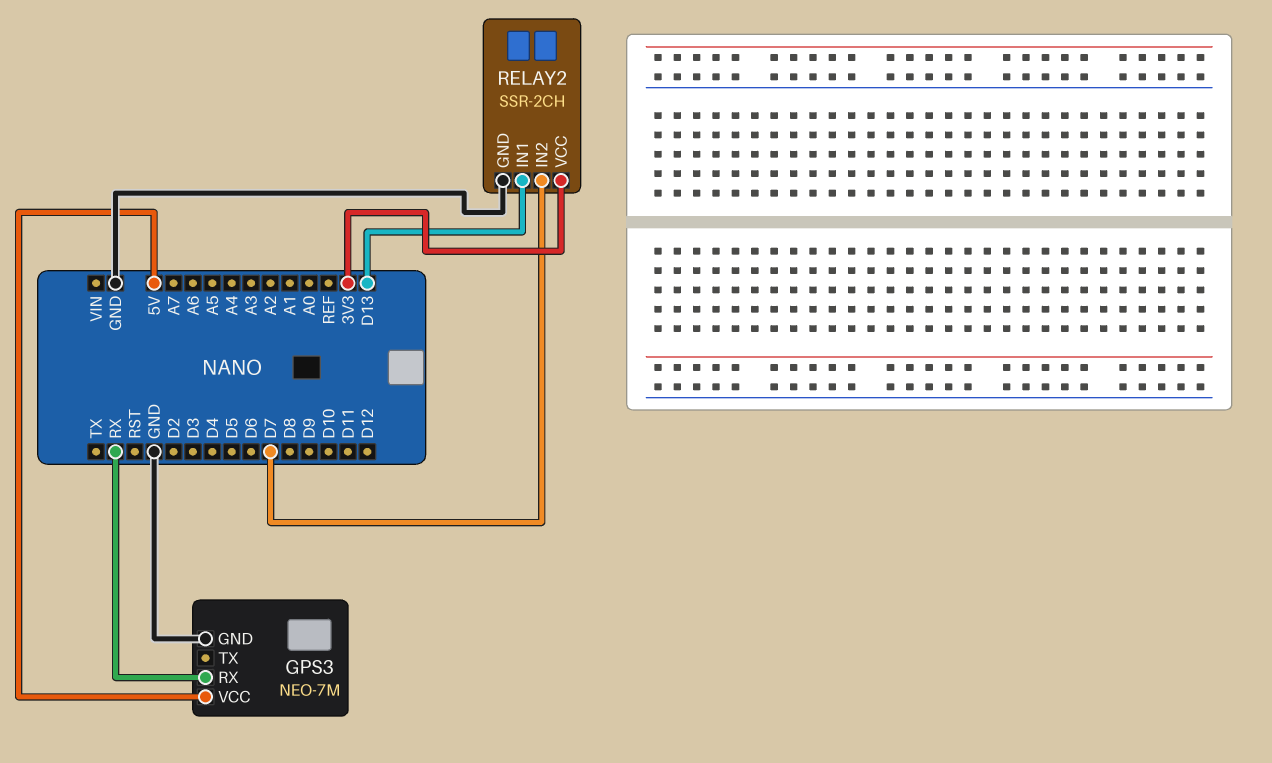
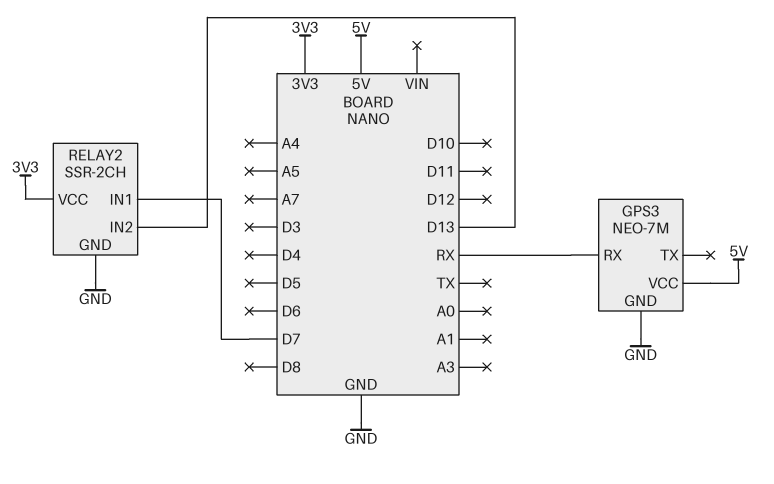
RELAY2 pin IN1: D13 -> D7
RELAY2 pin IN2: D7 -> D13

